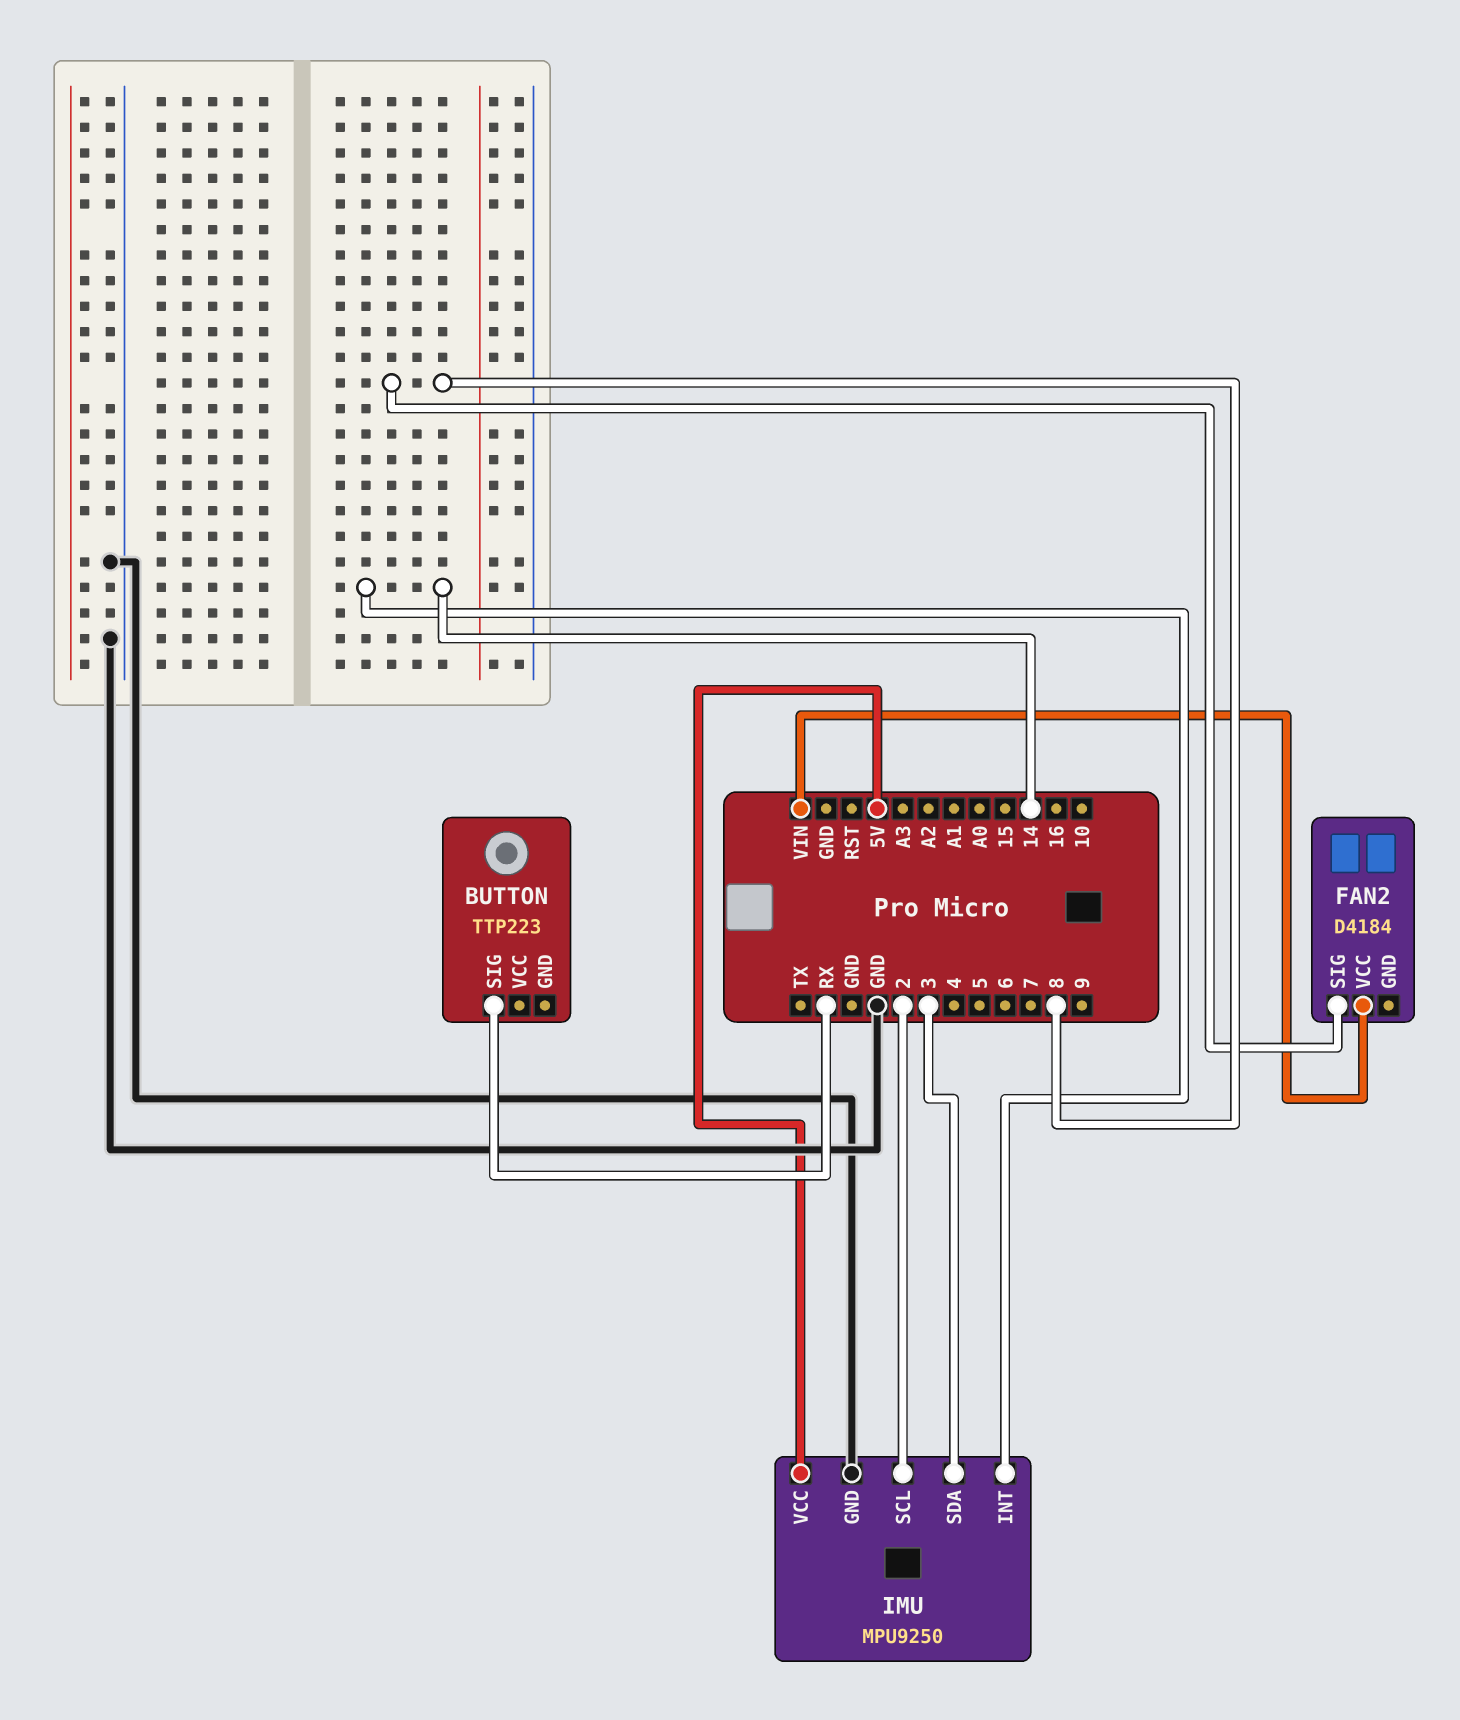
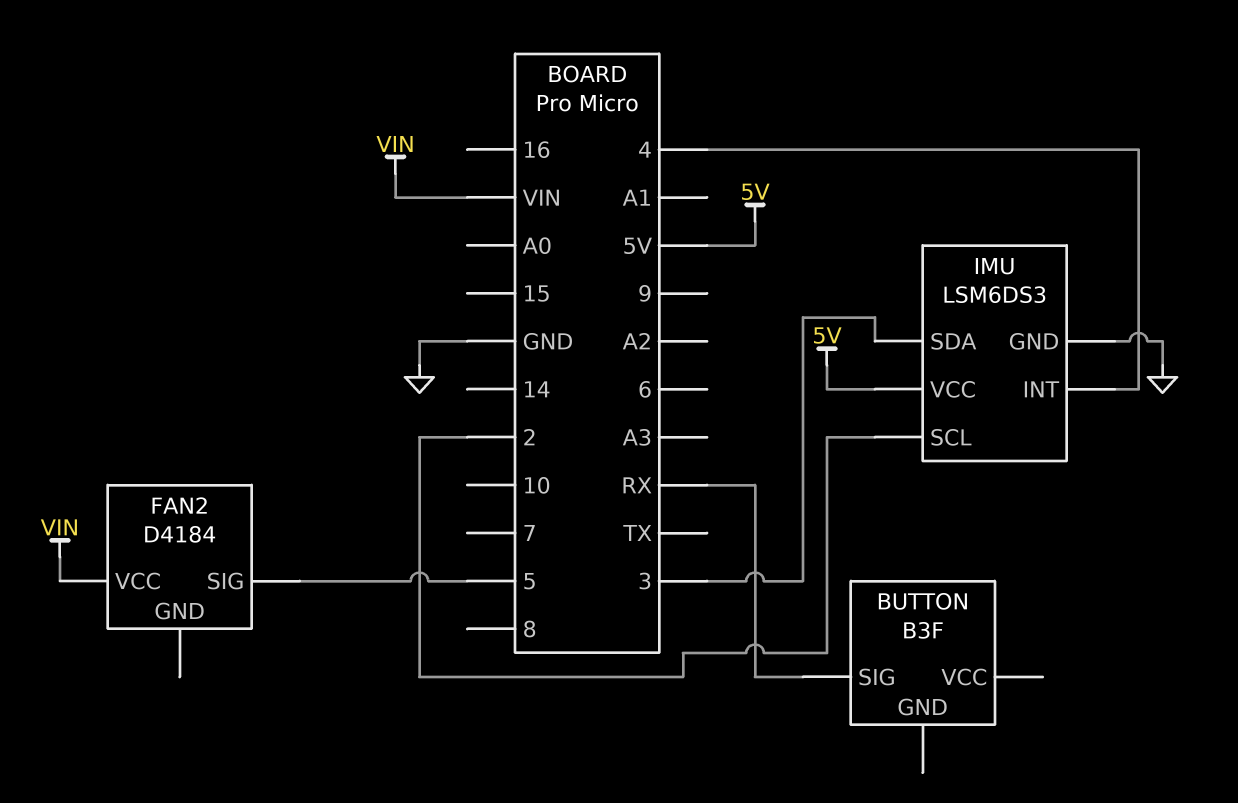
BUTTON: TTP223 -> B3F
FAN2 pin SIG: 8 -> 5
IMU: MPU9250 -> LSM6DS3
IMU pin INT: 14 -> 4

